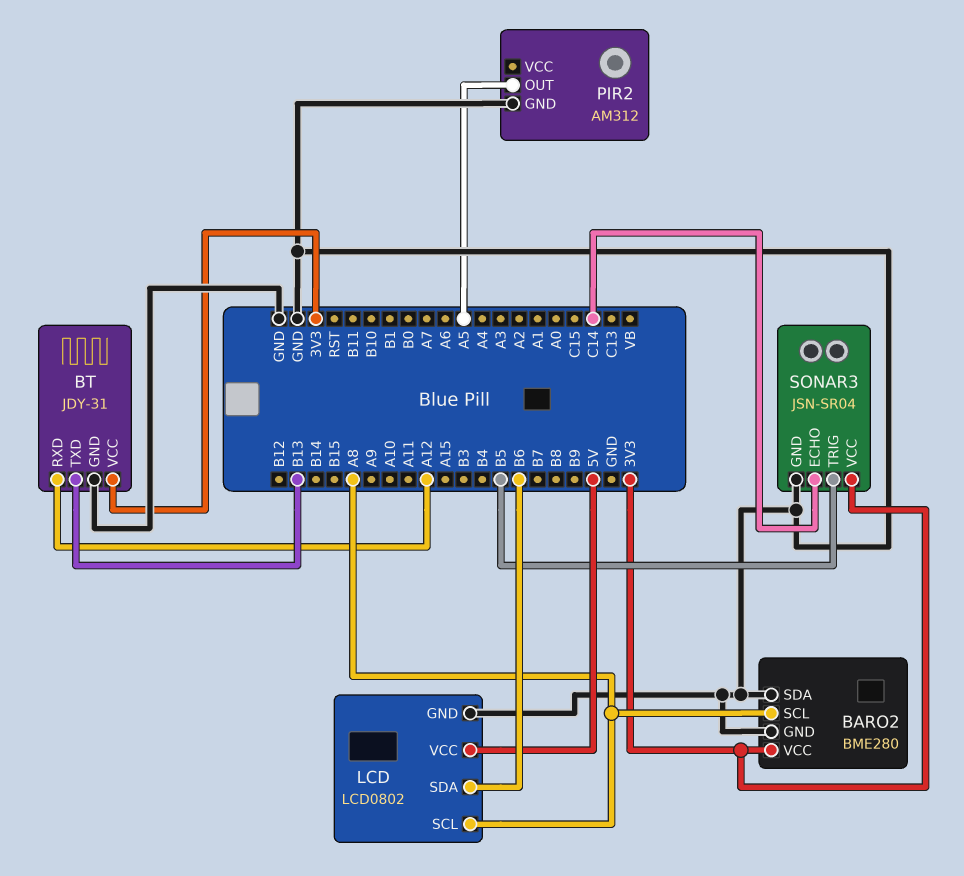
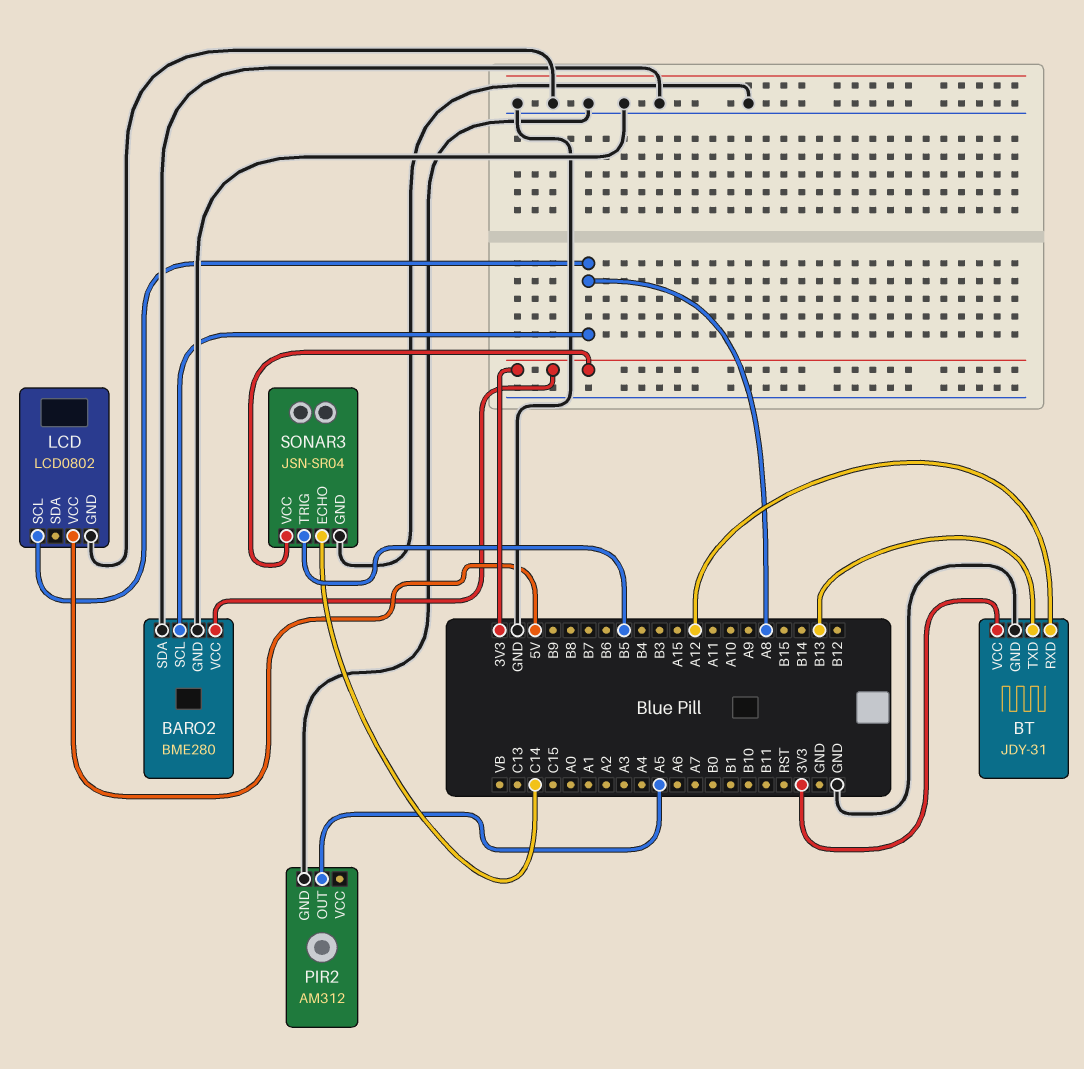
LCD pin SDA: B6 -> none

